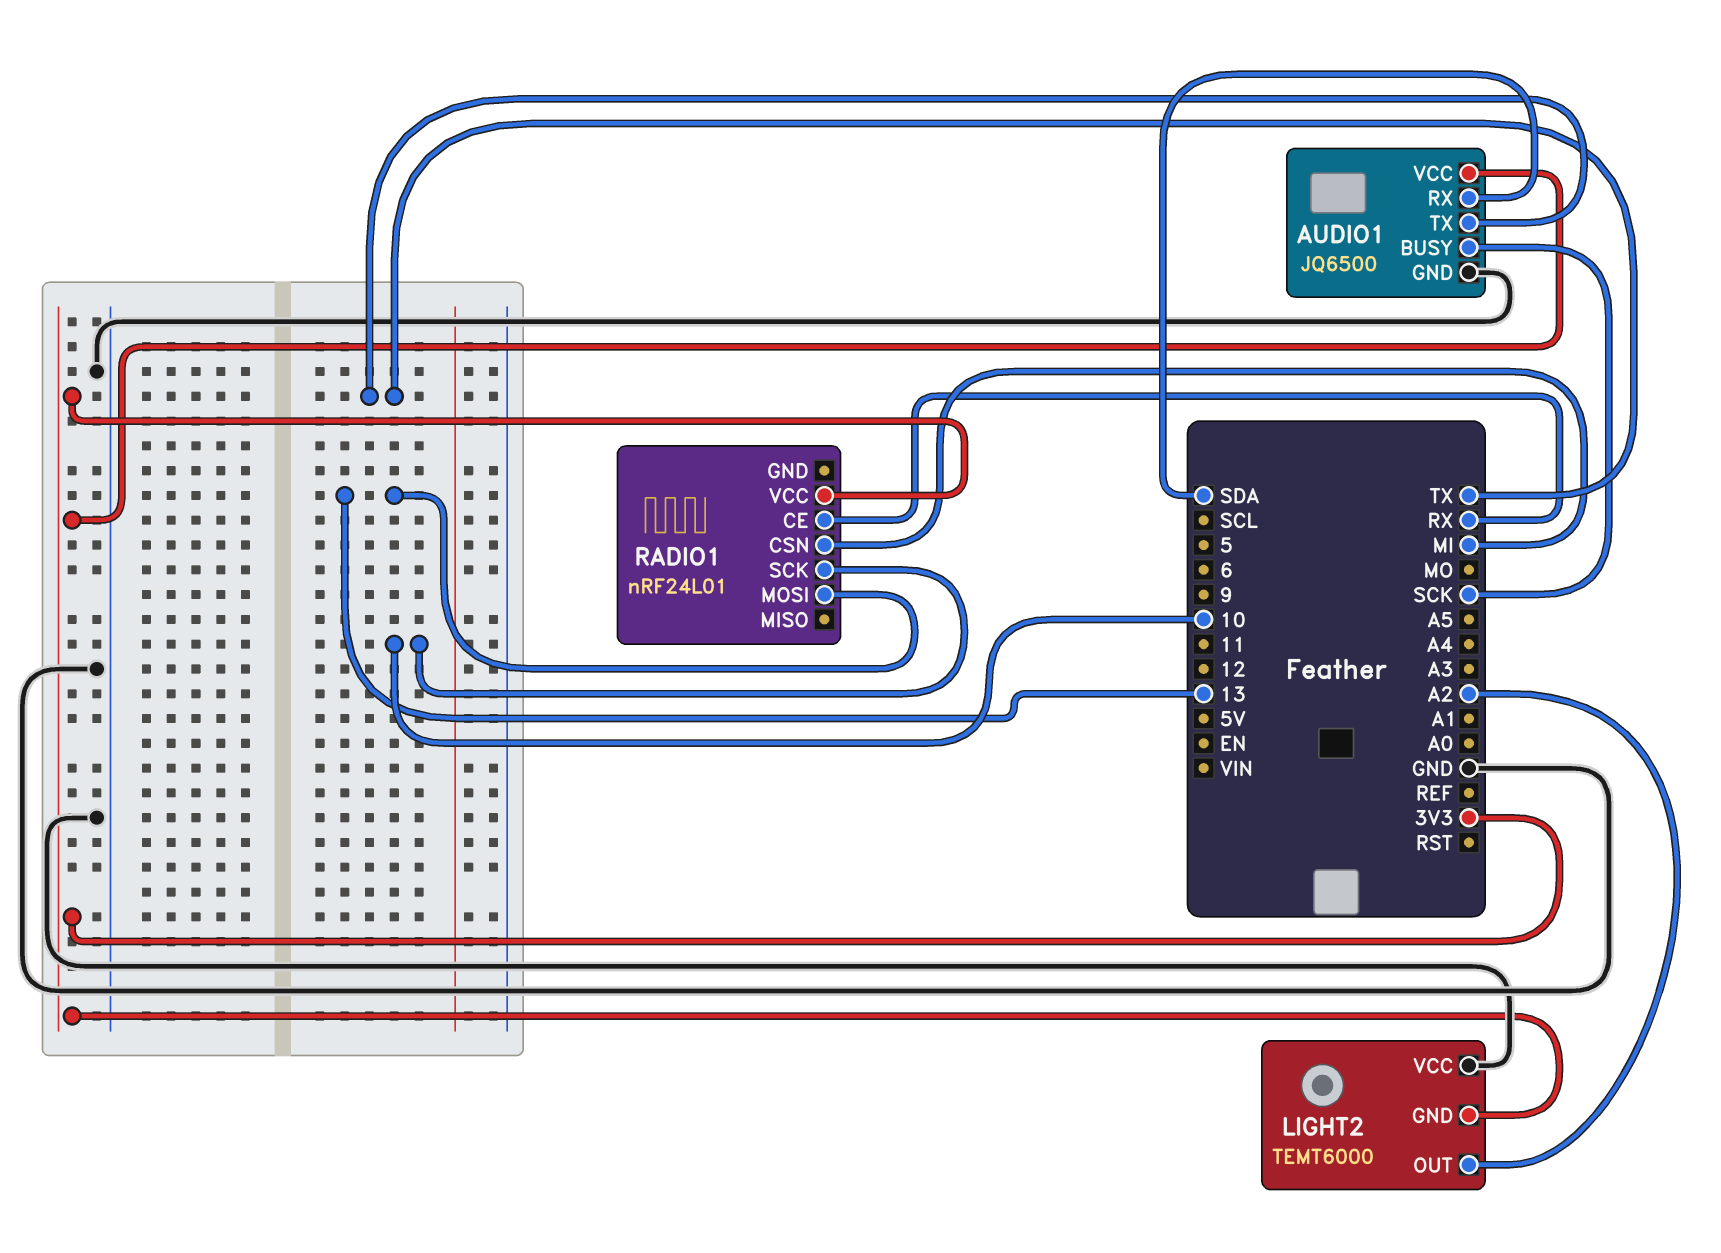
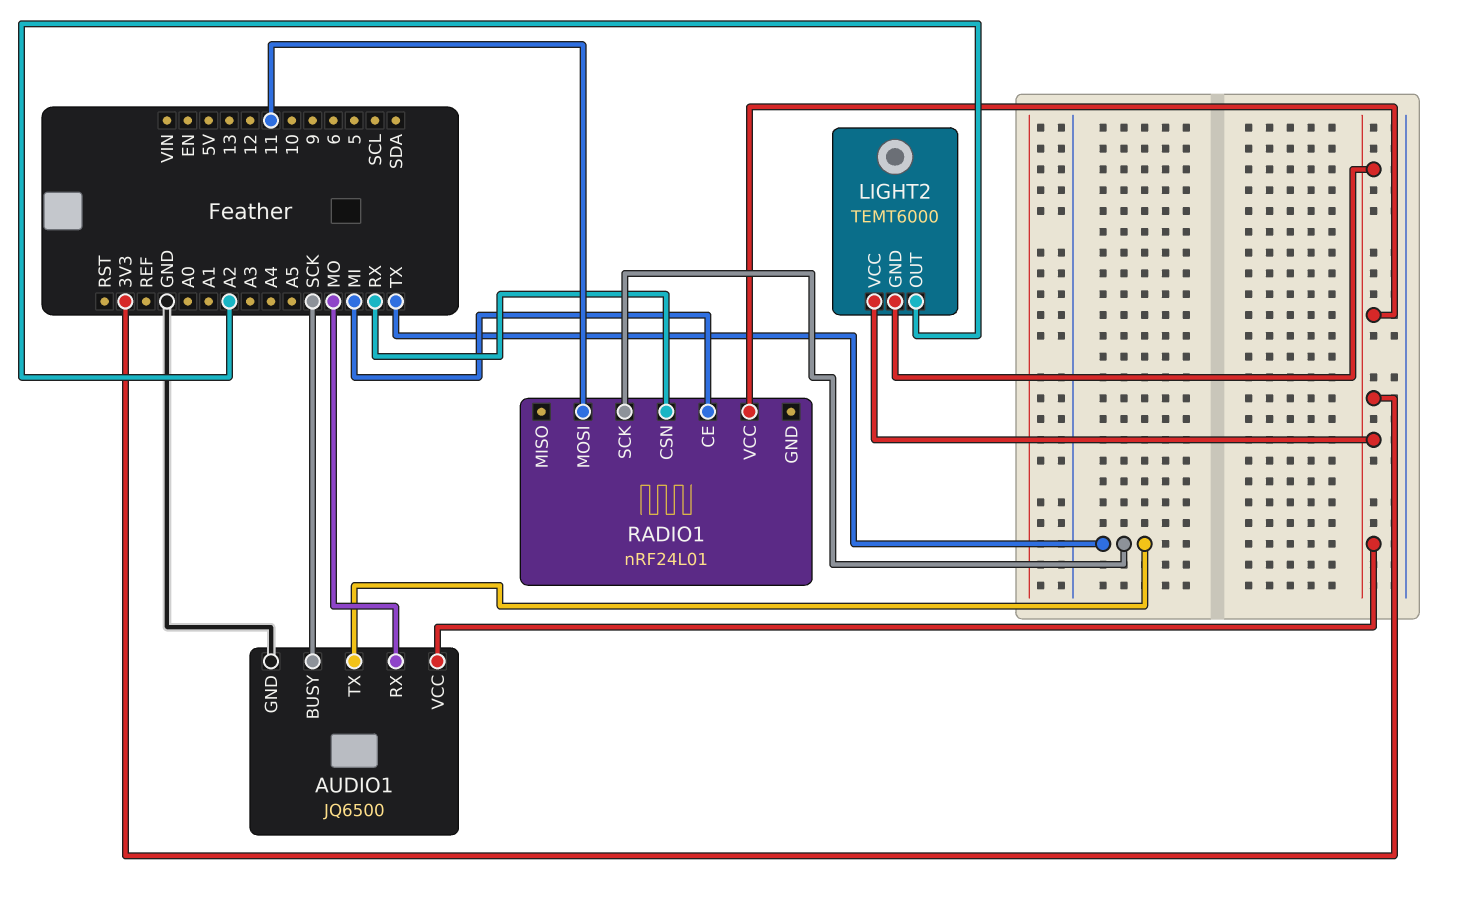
AUDIO1 pin RX: SDA -> MO
LIGHT2 pin VCC: GND -> 3V3
RADIO1 pin CE: RX -> MI
RADIO1 pin CSN: MI -> RX
RADIO1 pin MOSI: 13 -> 11
RADIO1 pin SCK: 10 -> TX

